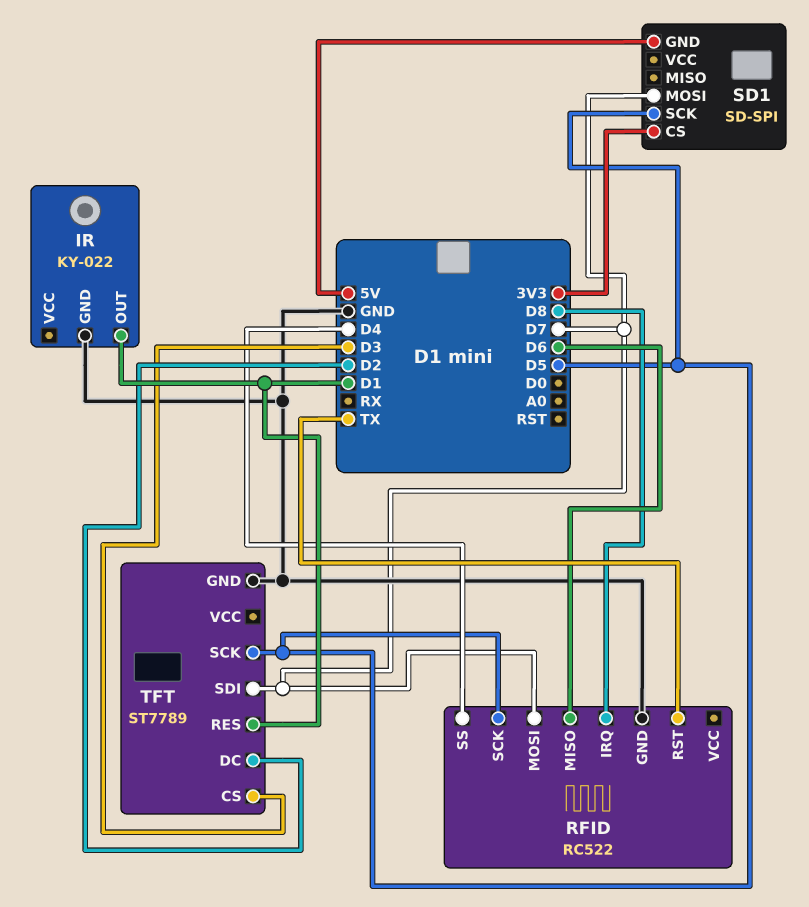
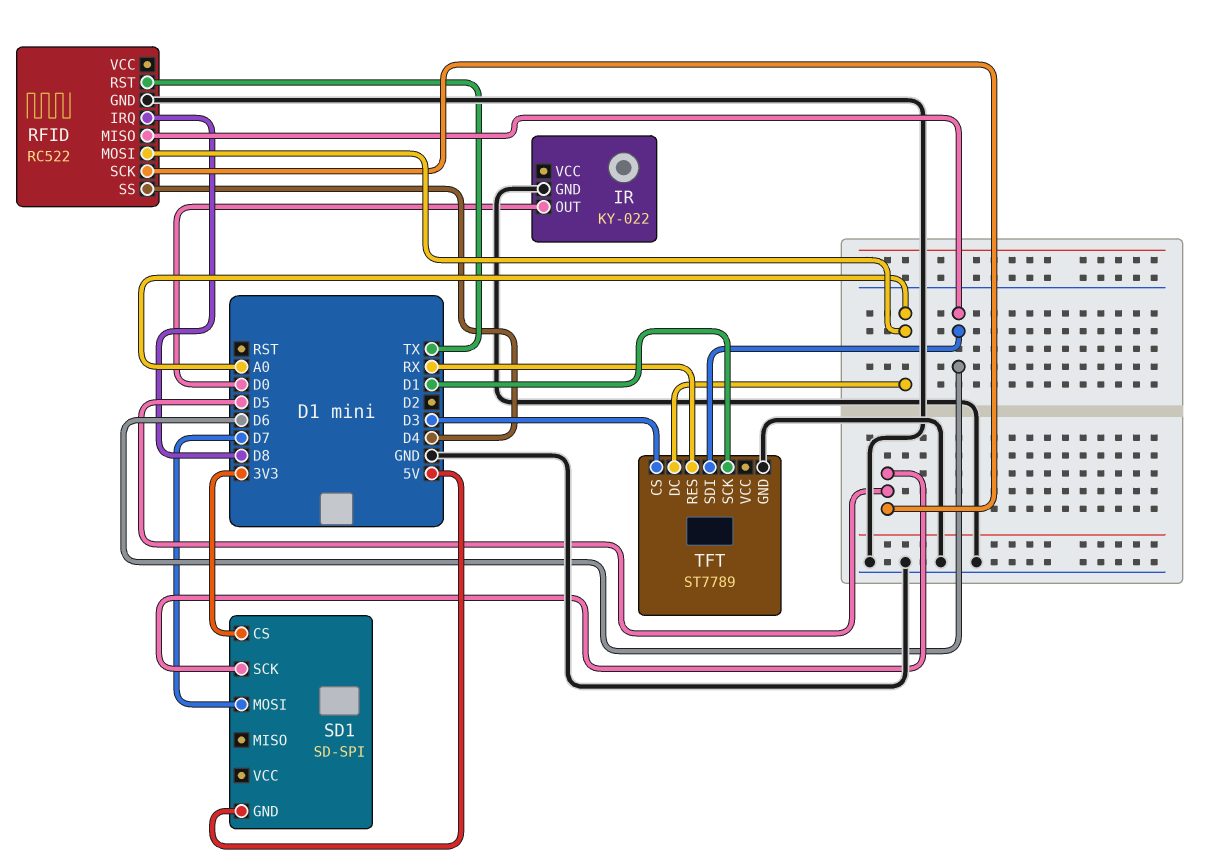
IR pin OUT: D1 -> D0
RFID pin MOSI: D7 -> A0
TFT pin DC: D2 -> A0
TFT pin RES: D1 -> RX
TFT pin SCK: D5 -> D1
TFT pin SDI: D7 -> D6

